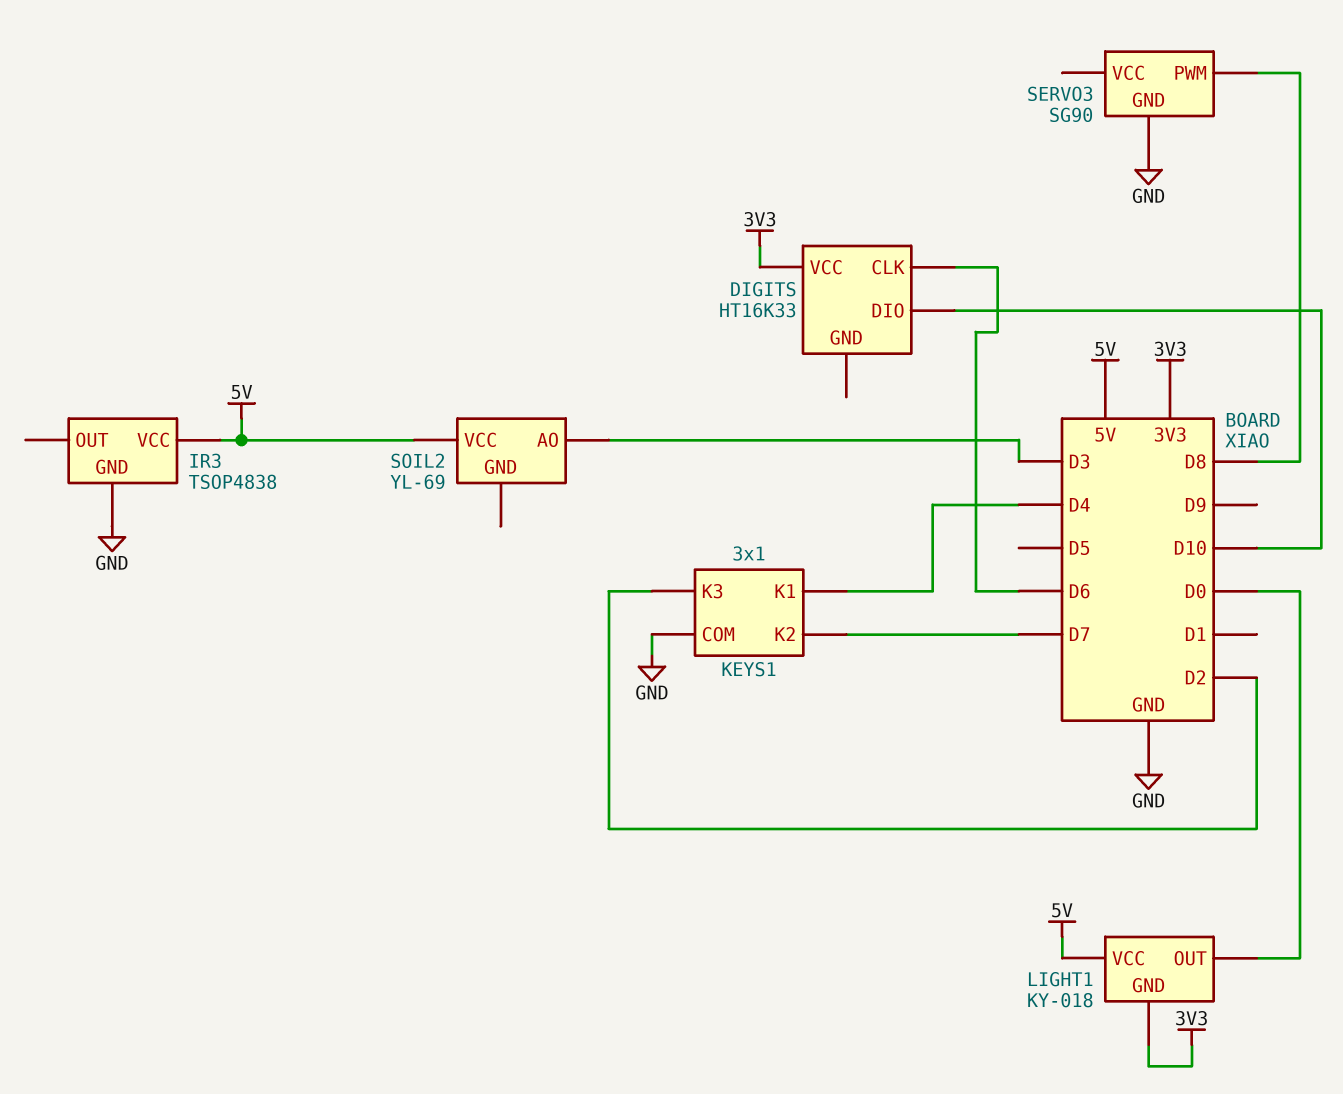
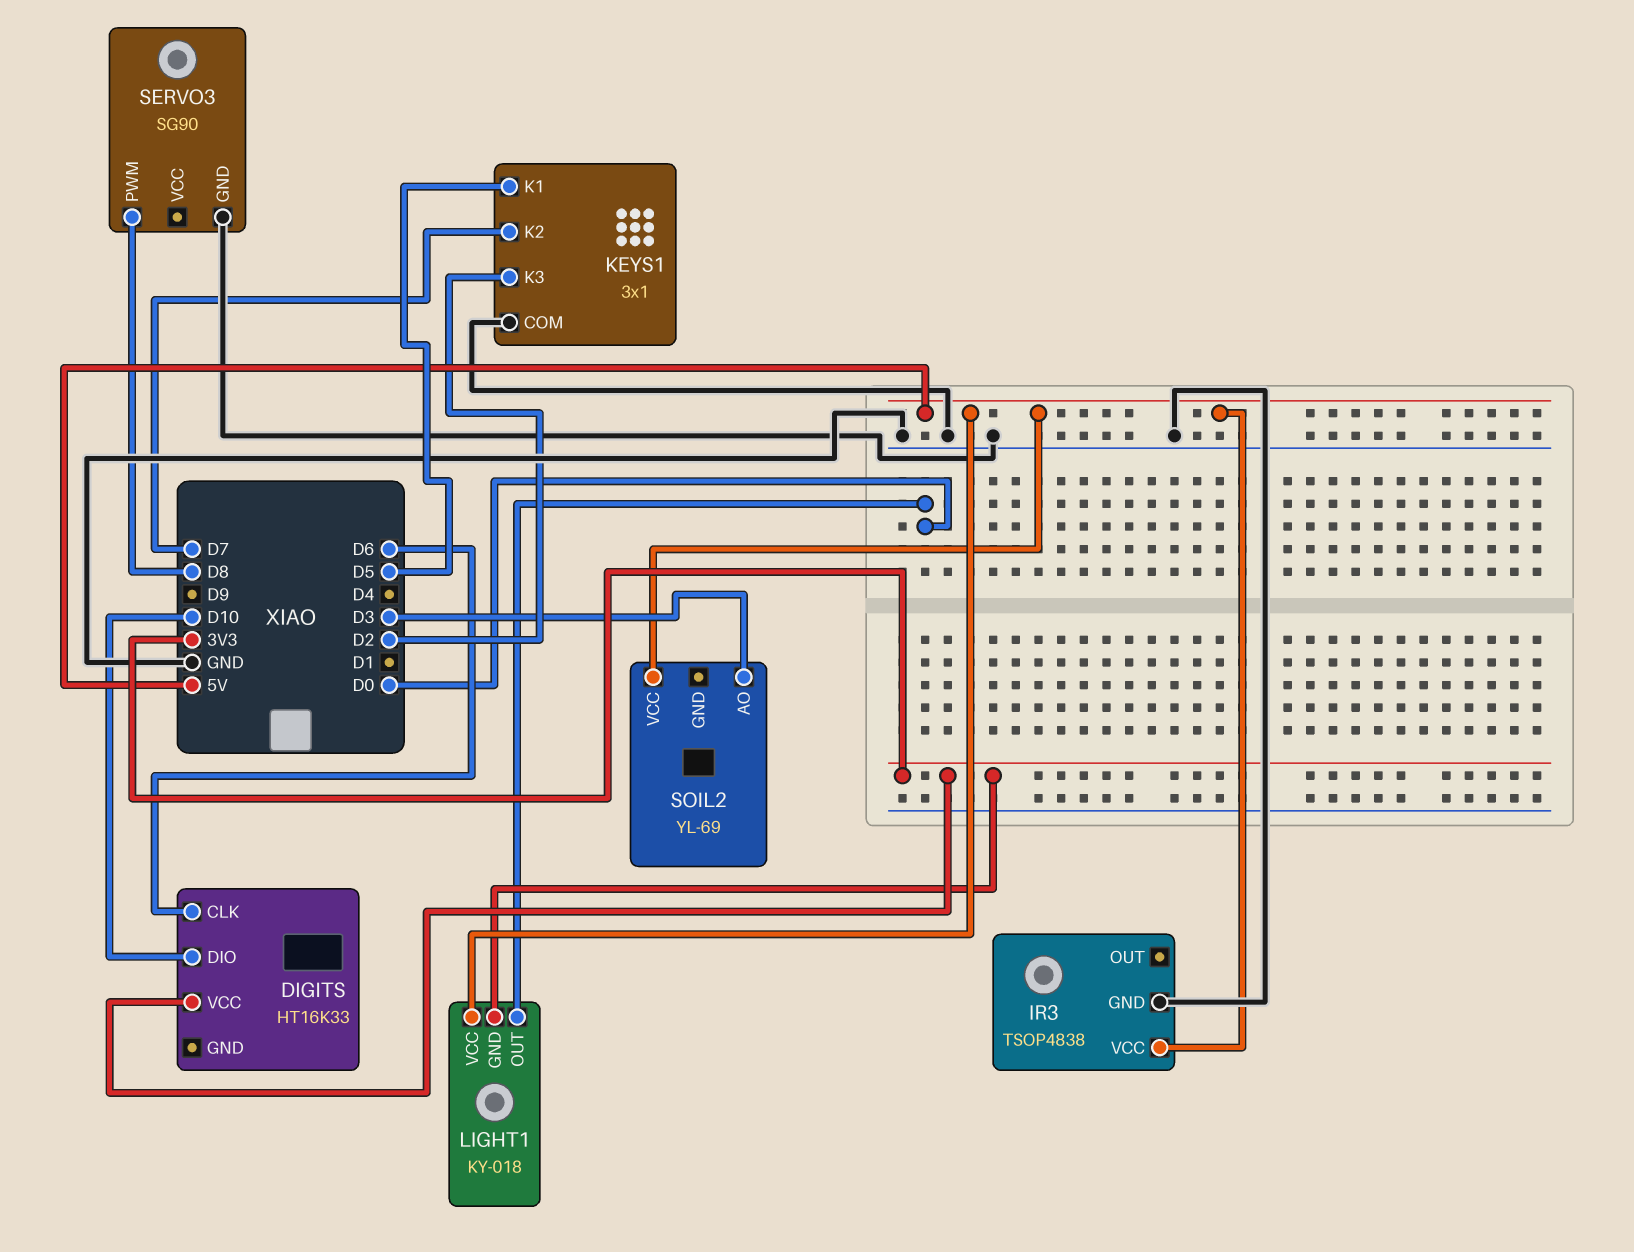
KEYS1 pin K1: D4 -> D5

